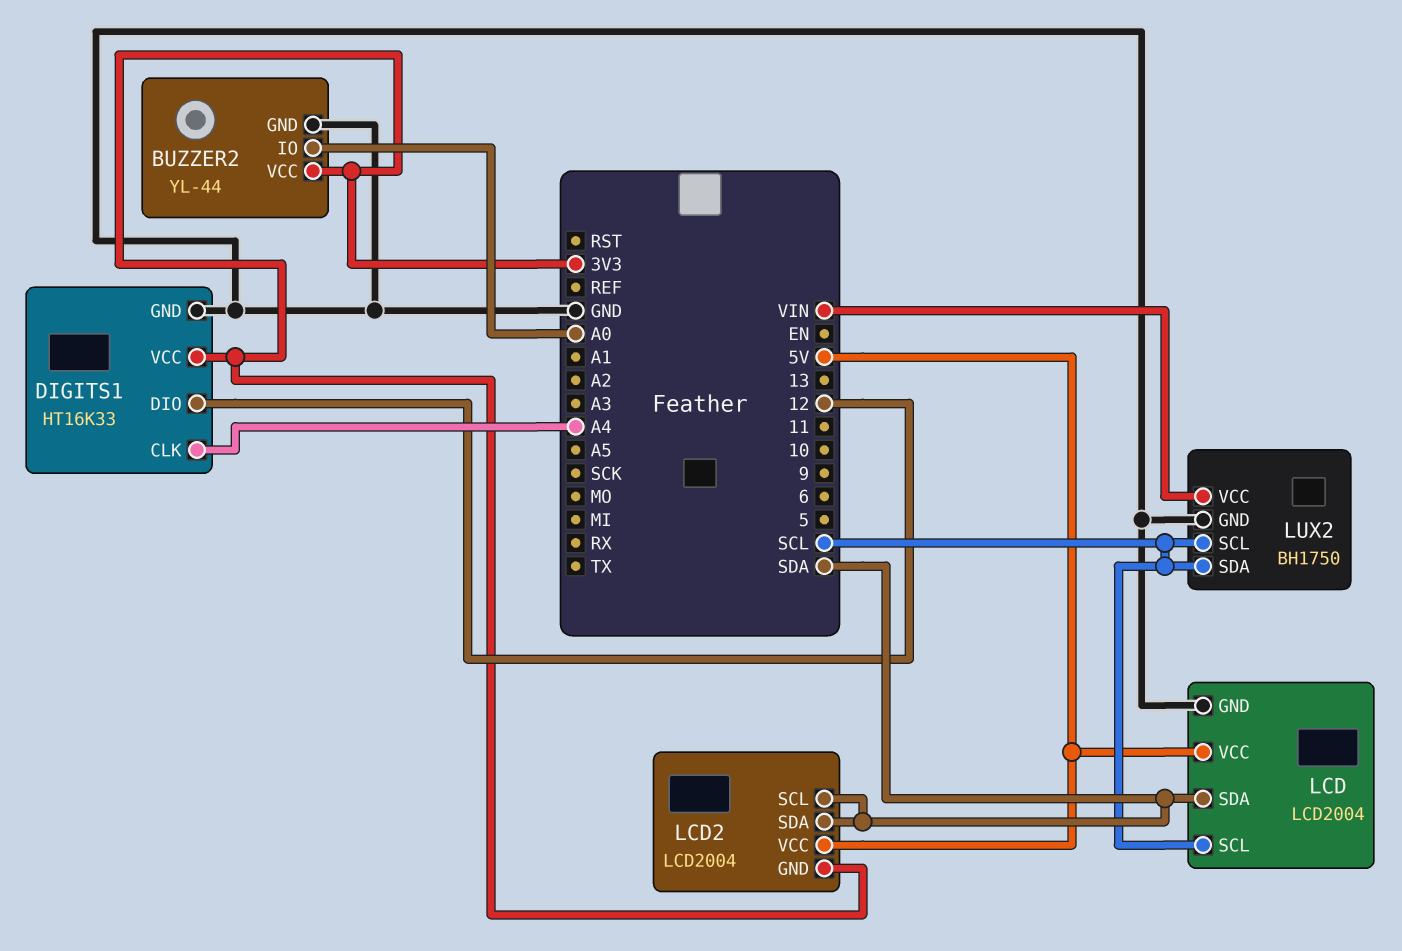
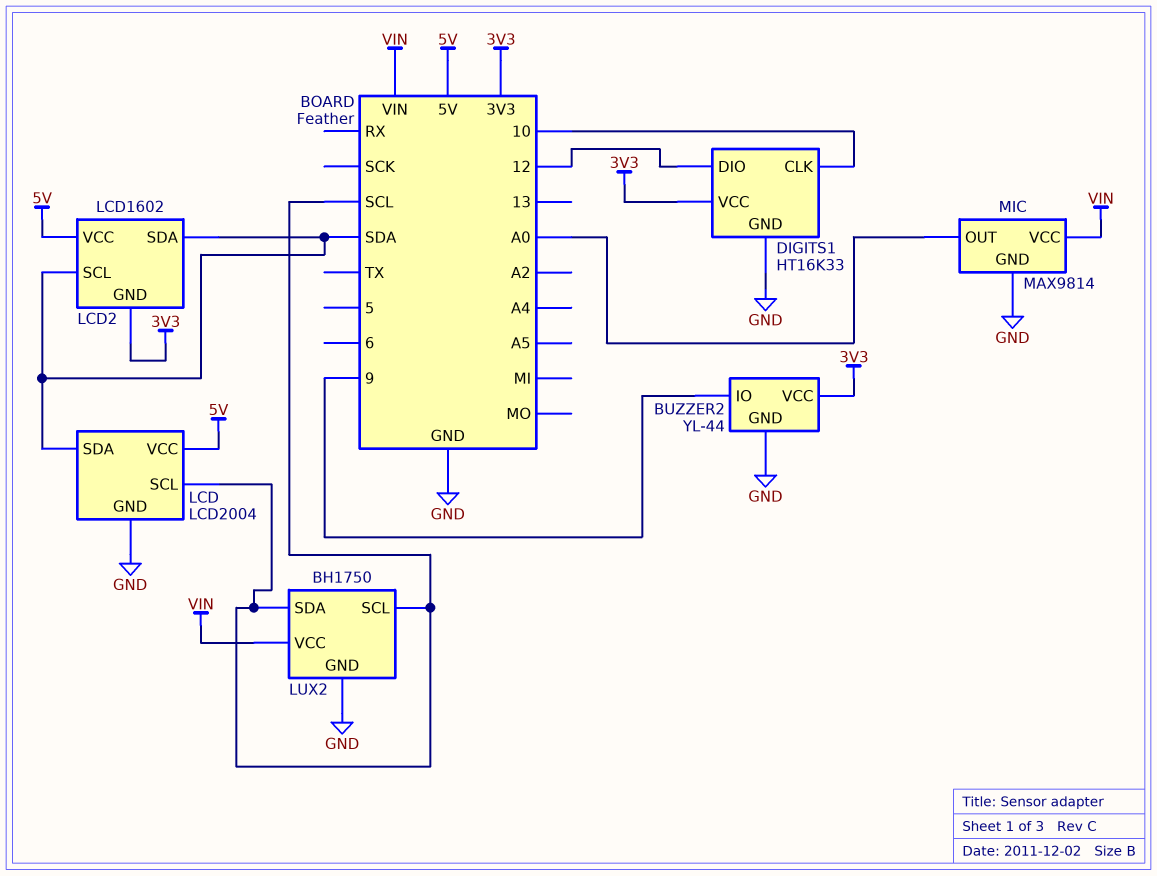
BUZZER2 pin IO: A0 -> 9
DIGITS1 pin CLK: A4 -> 10
LCD2: LCD2004 -> LCD1602
MIC: none -> MAX9814
MIC pin GND: none -> GND
MIC pin OUT: none -> A0
MIC pin VCC: none -> VIN

